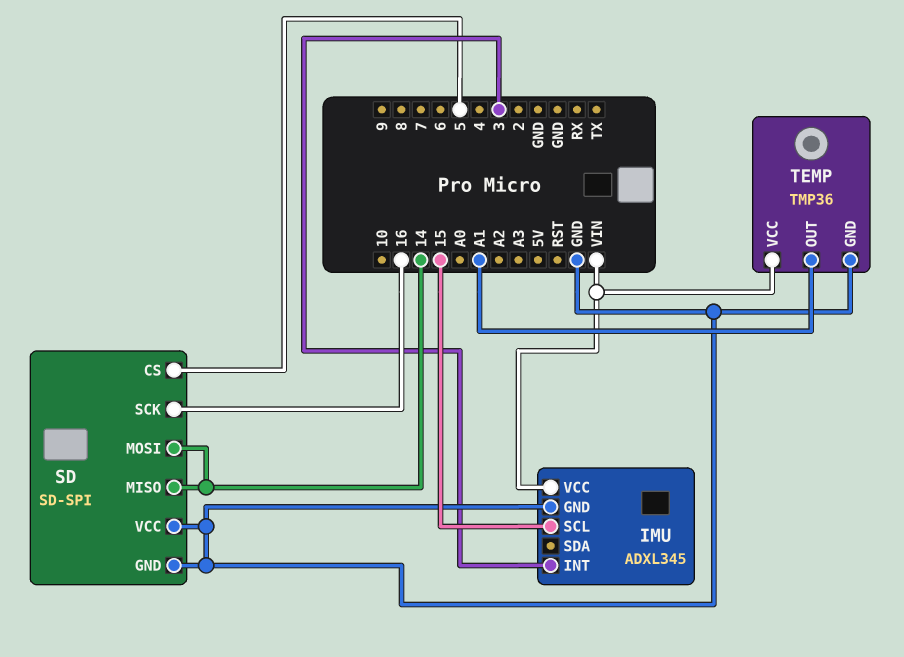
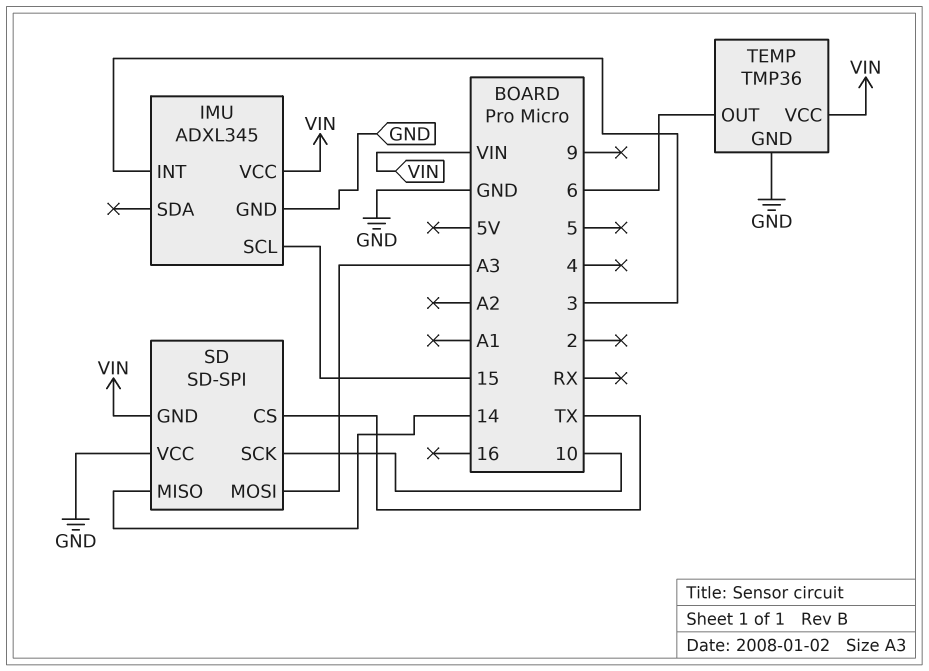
SD pin CS: 5 -> TX
SD pin GND: GND -> VIN
SD pin MOSI: 14 -> A3
SD pin SCK: 16 -> 10
TEMP pin OUT: A1 -> 6

